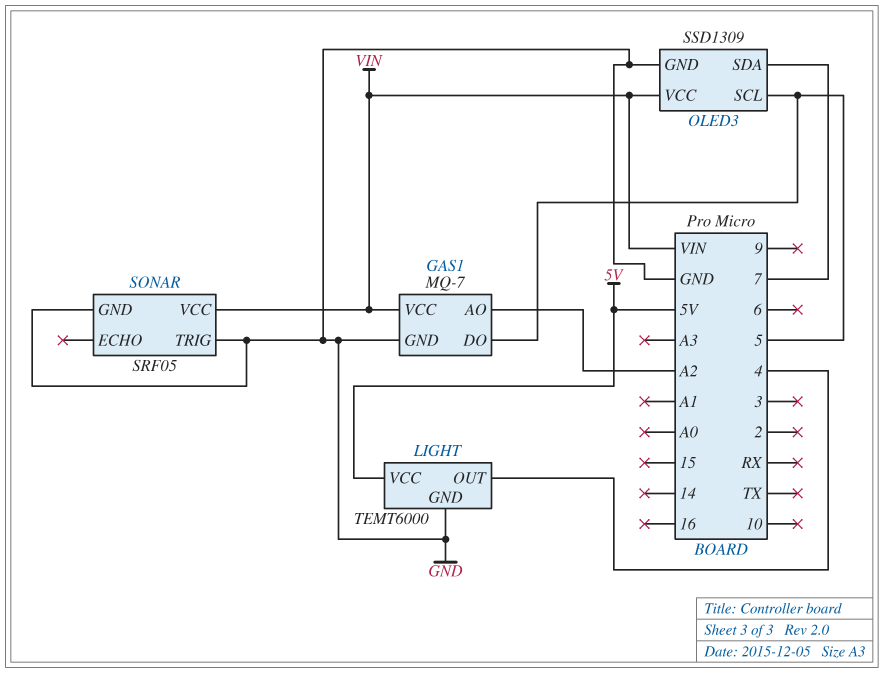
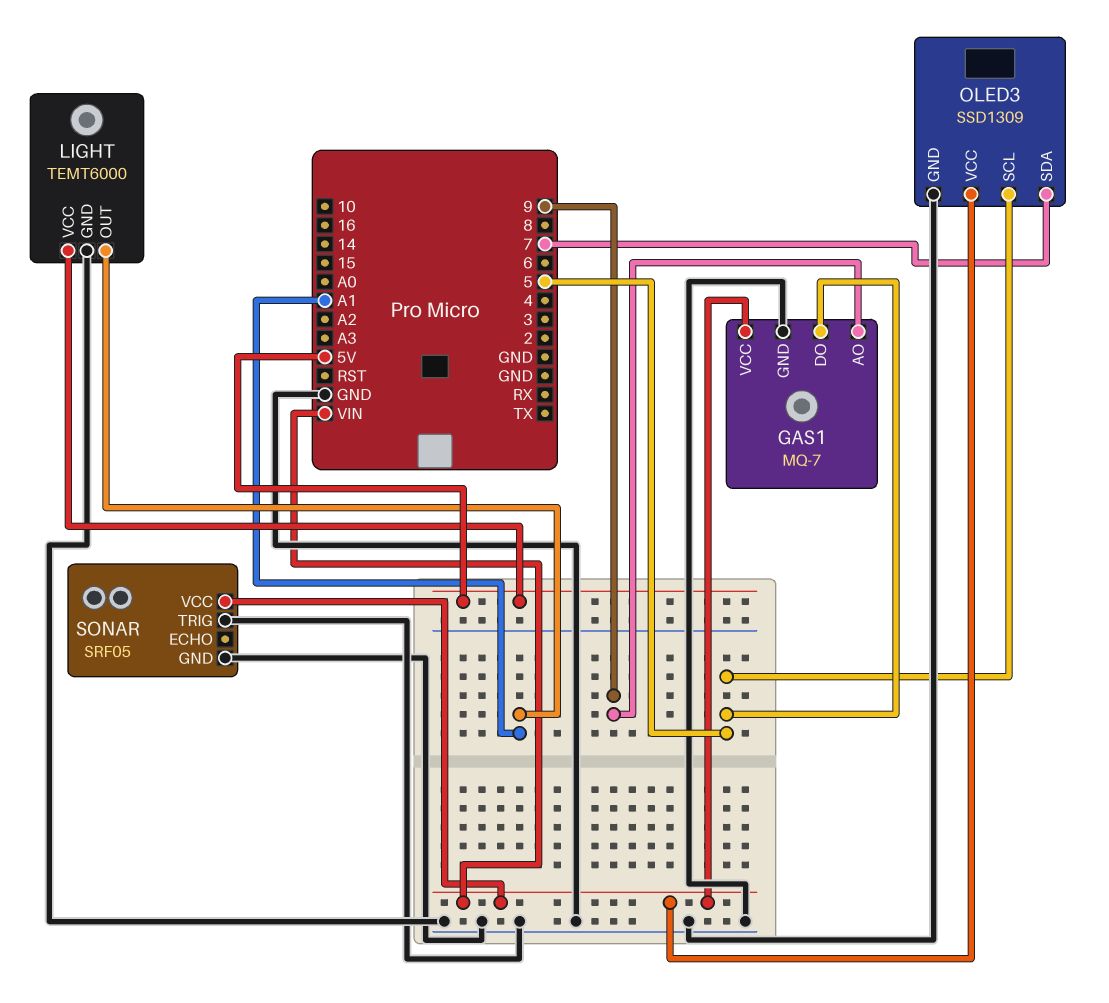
GAS1 pin AO: A2 -> 9
LIGHT pin OUT: 4 -> A1

